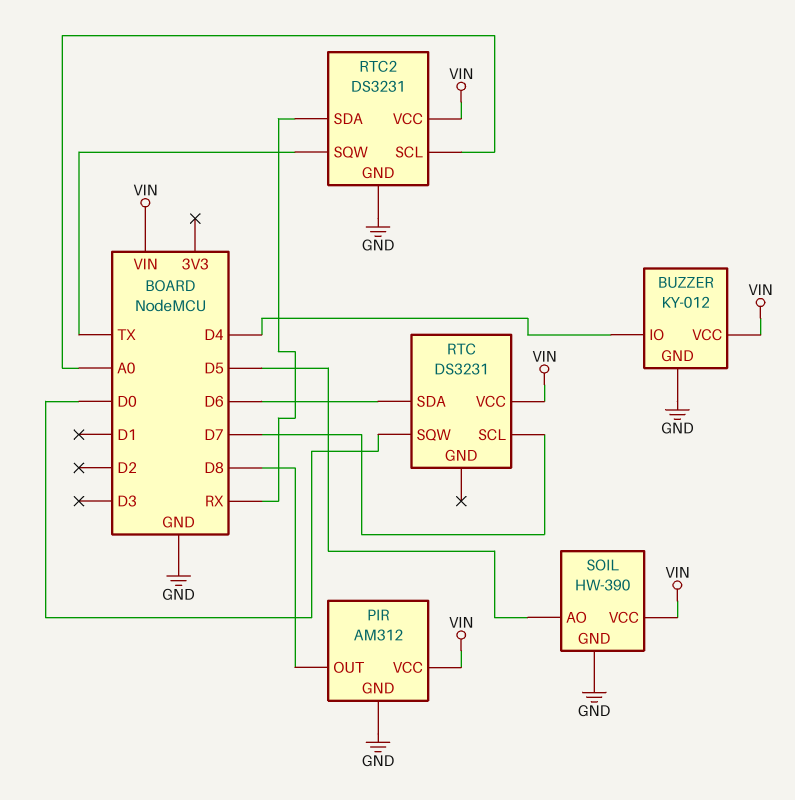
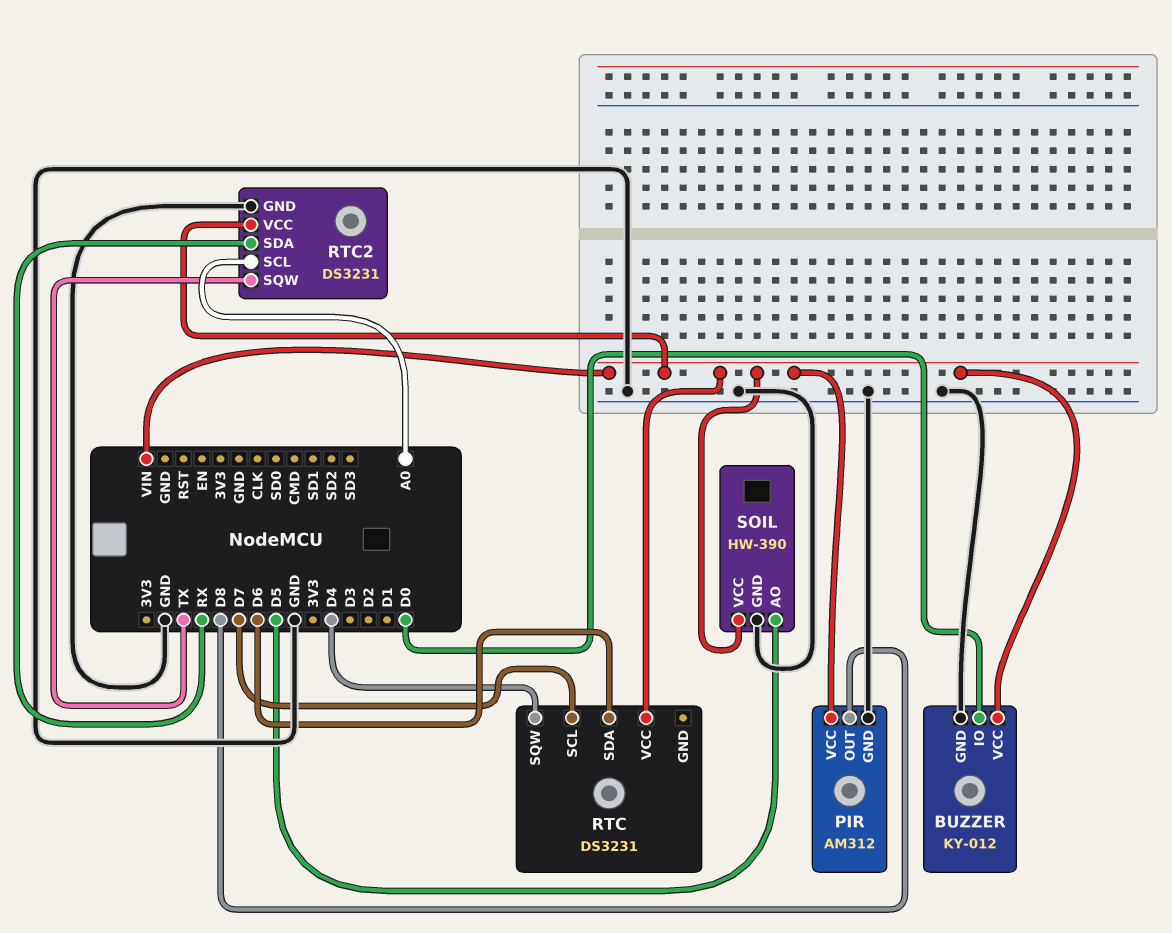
BUZZER pin IO: D4 -> D0
RTC pin SQW: D0 -> D4

